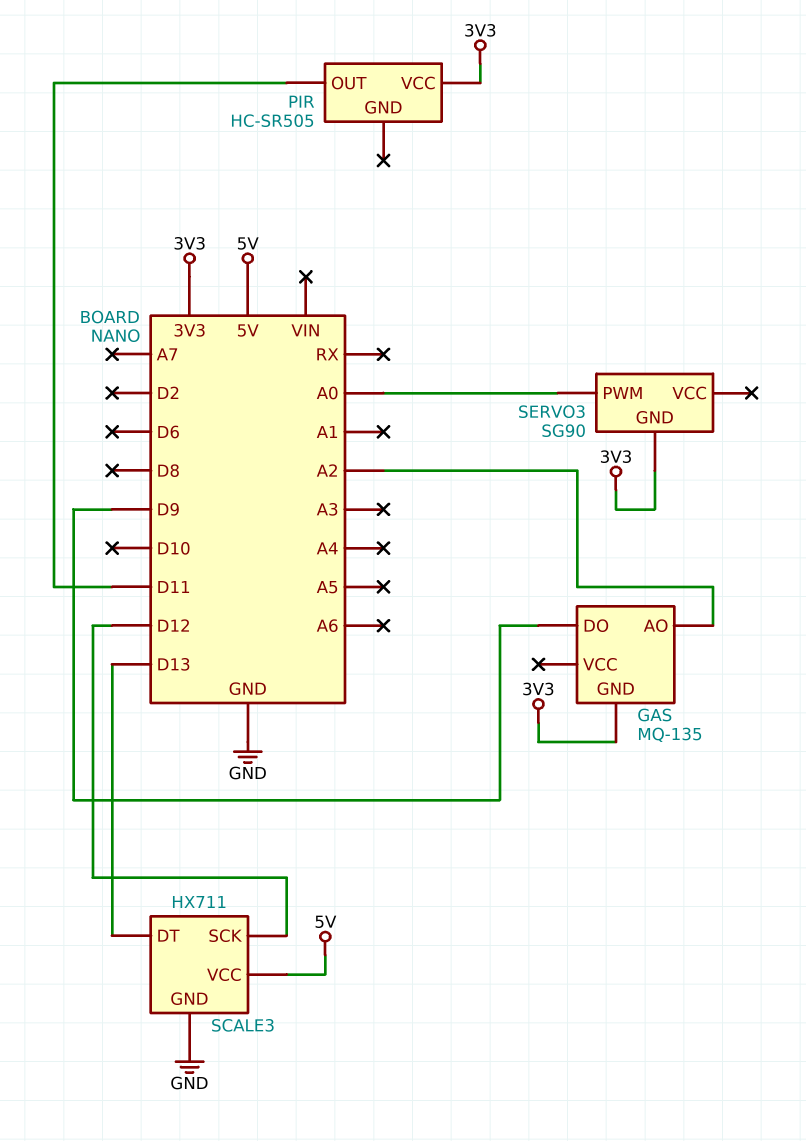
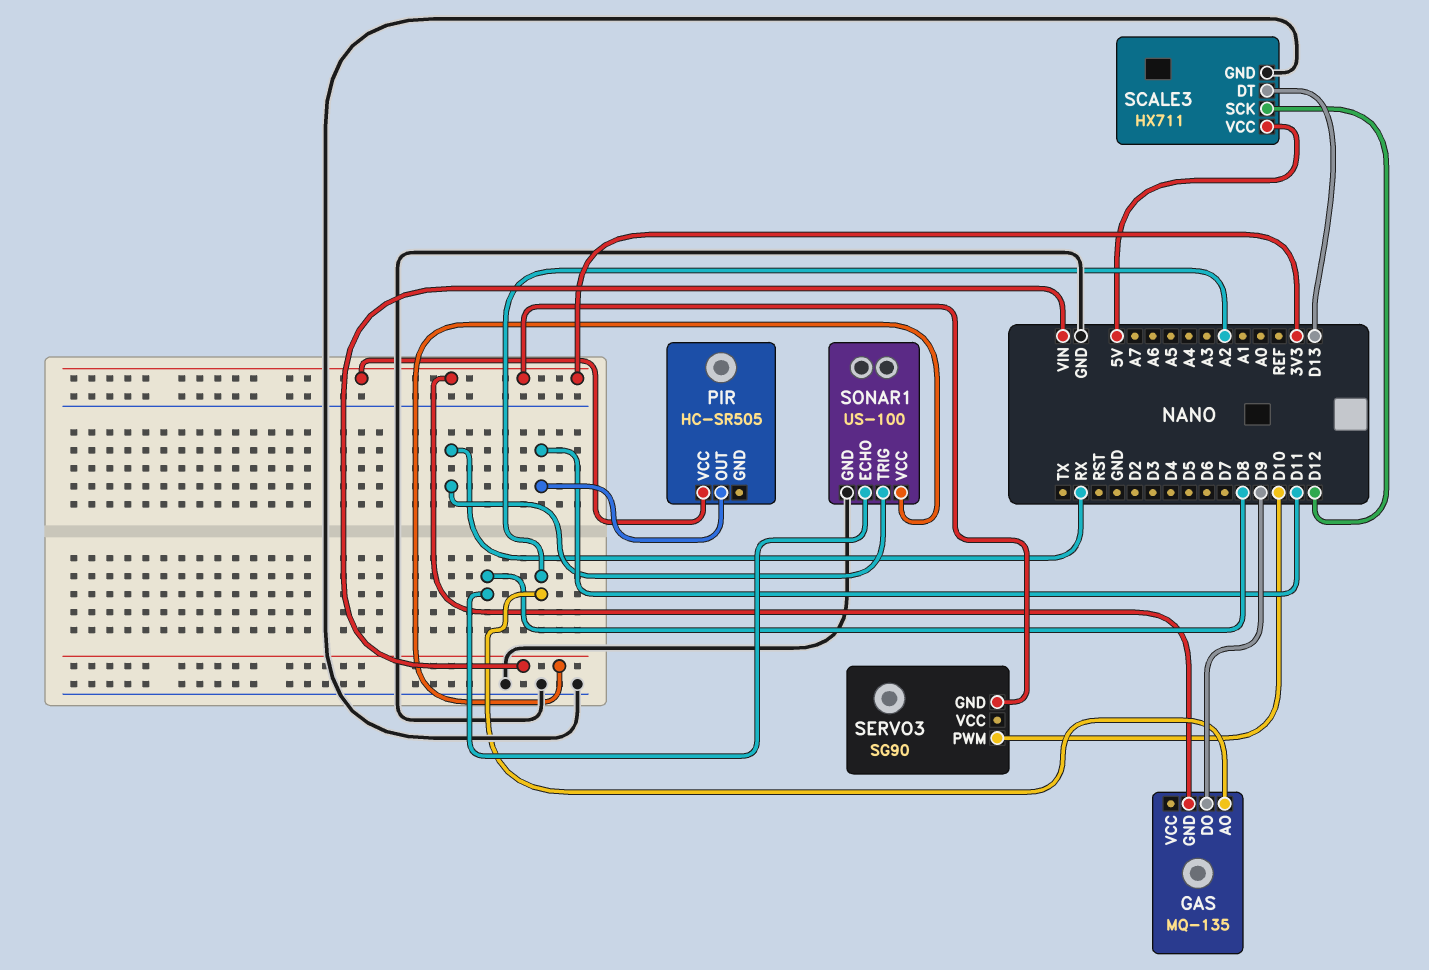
SERVO3 pin PWM: A0 -> D10
SONAR1: none -> US-100
SONAR1 pin ECHO: none -> D8
SONAR1 pin GND: none -> GND
SONAR1 pin TRIG: none -> RX
SONAR1 pin VCC: none -> VIN

